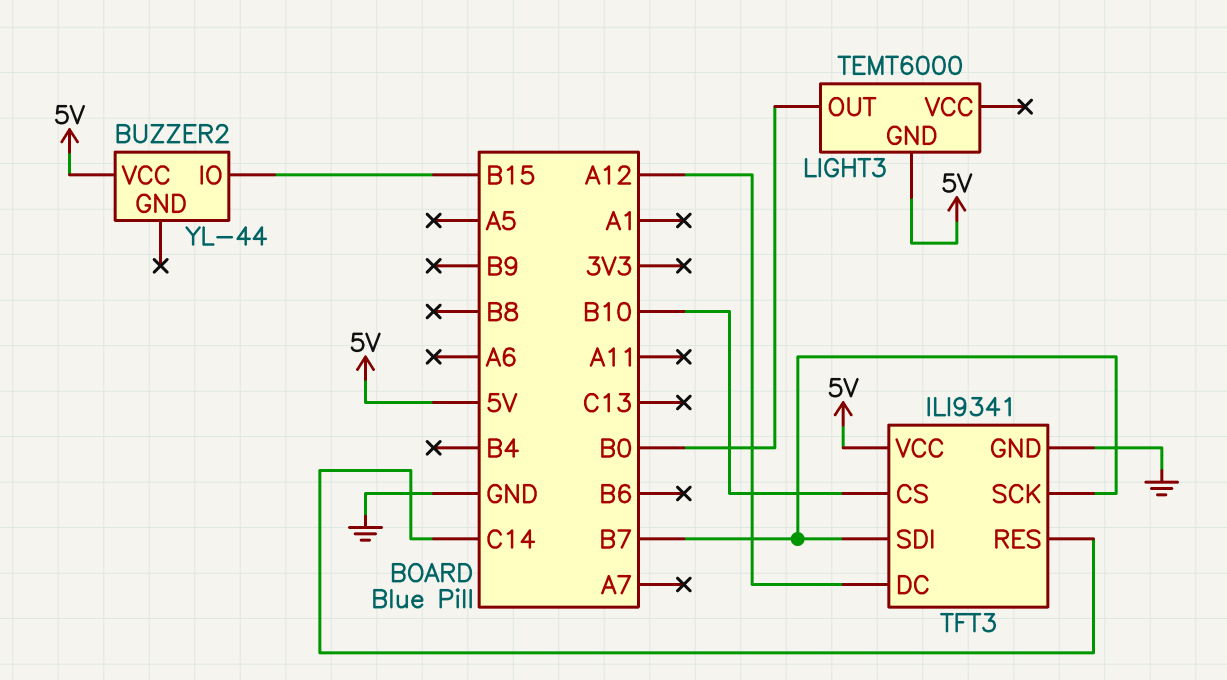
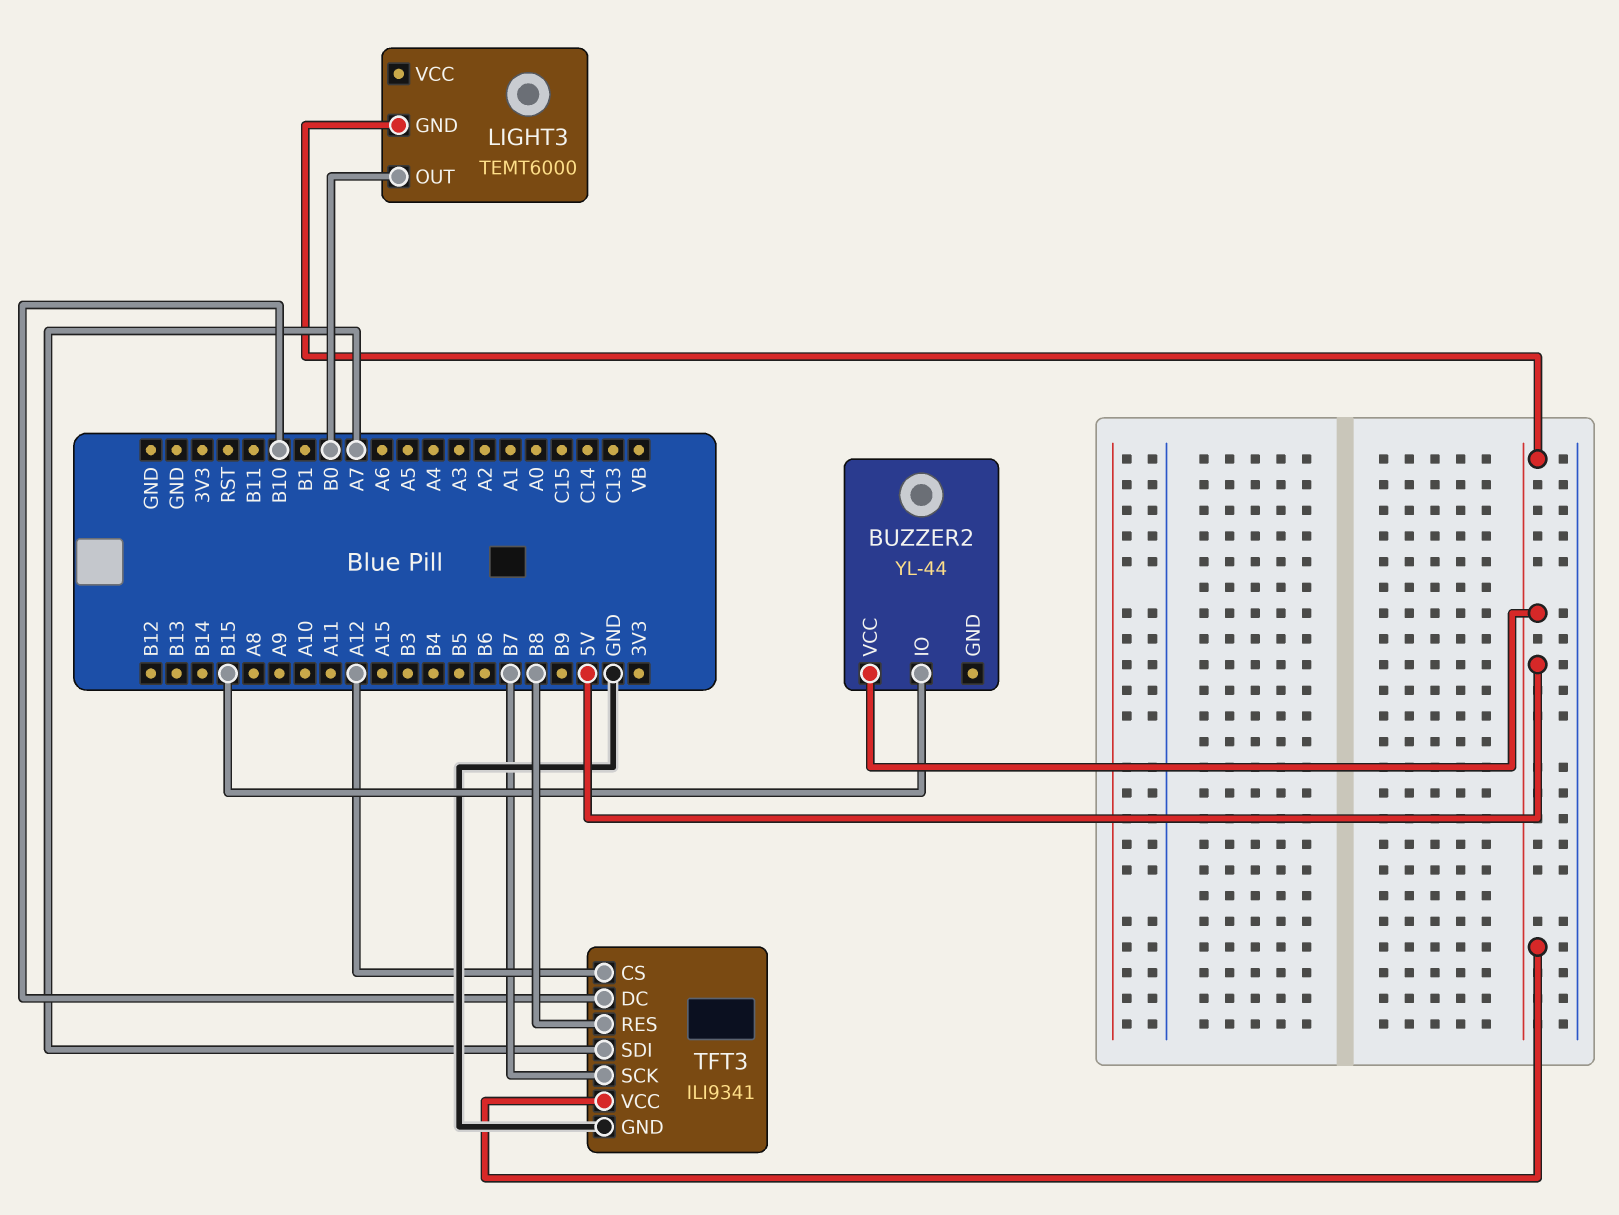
TFT3 pin CS: B10 -> A12
TFT3 pin DC: A12 -> B10
TFT3 pin RES: C14 -> B8
TFT3 pin SDI: B7 -> A7

